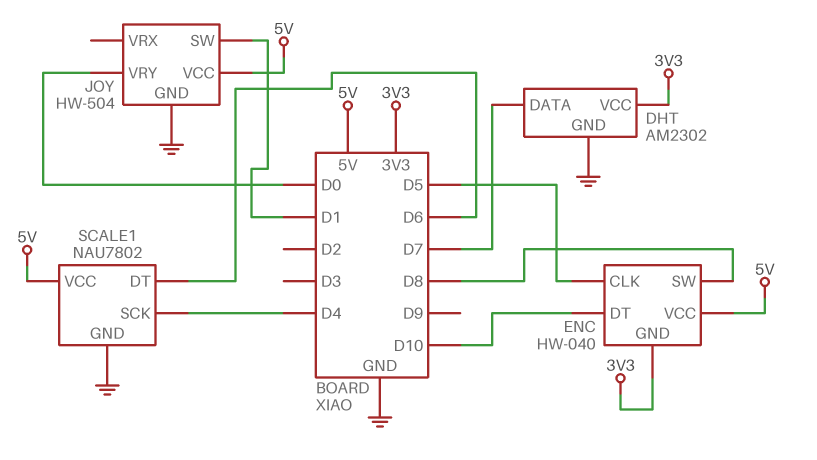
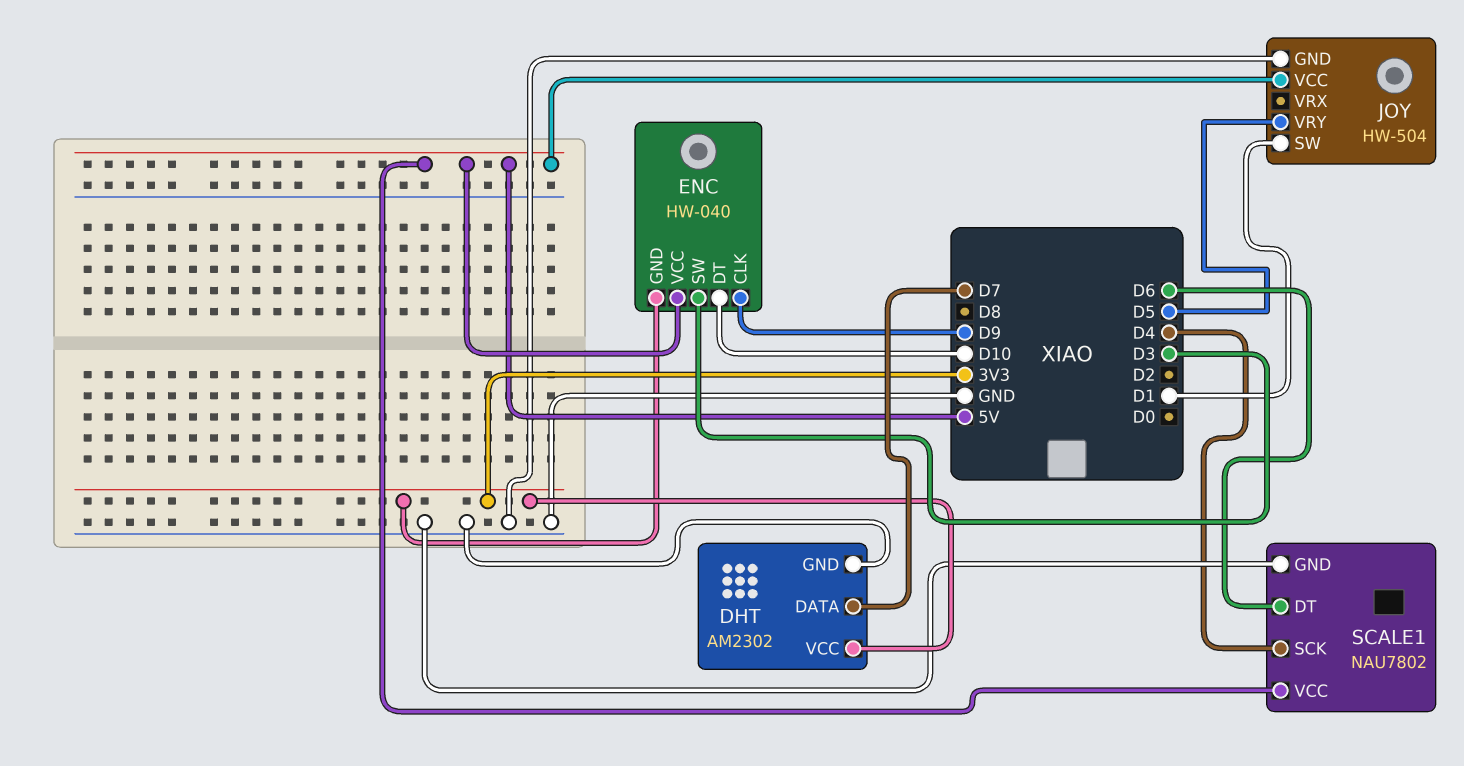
ENC pin CLK: D5 -> D9
ENC pin SW: D8 -> D3
JOY pin VRY: D0 -> D5

